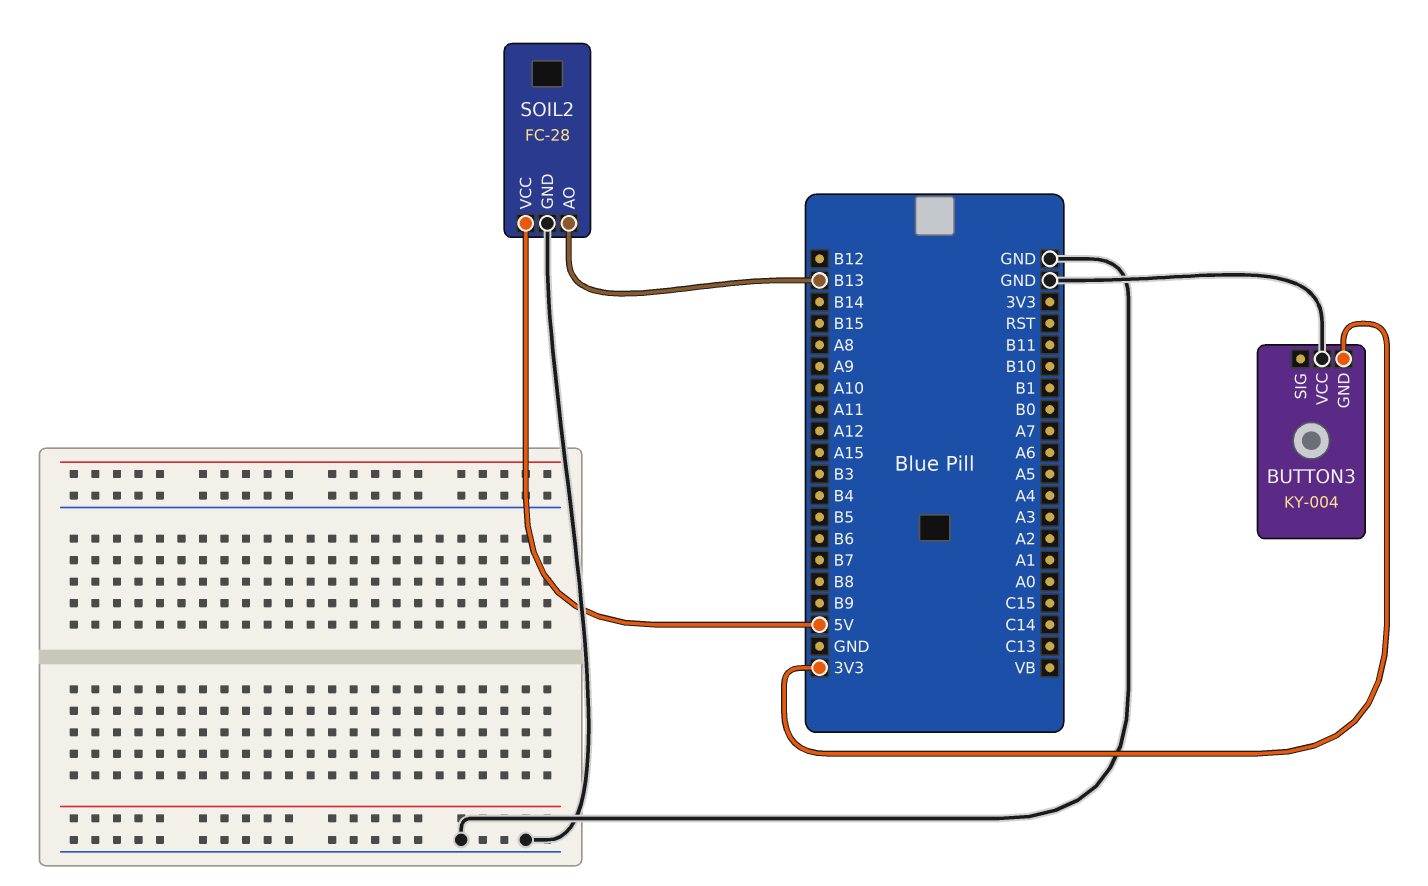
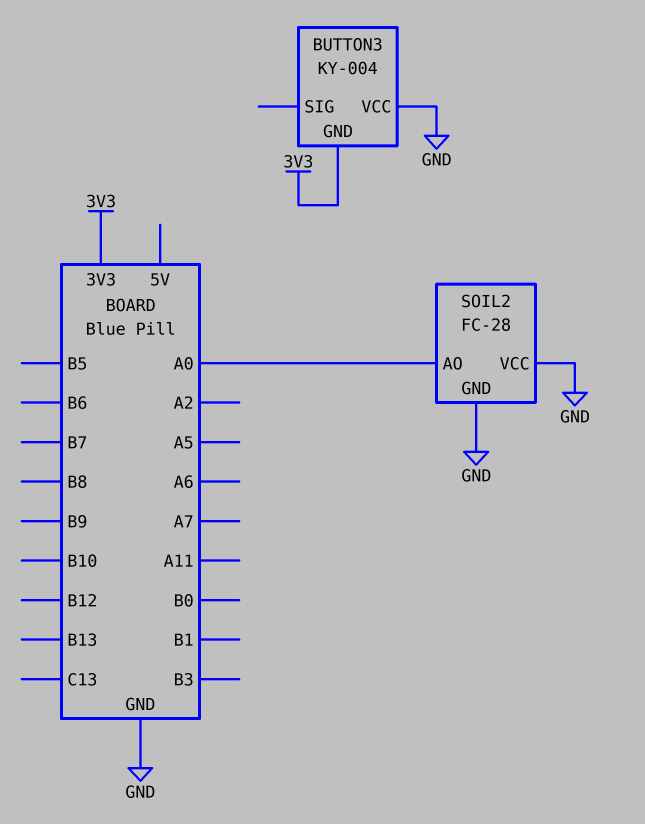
SOIL2 pin AO: B13 -> A0
SOIL2 pin VCC: 5V -> GND

